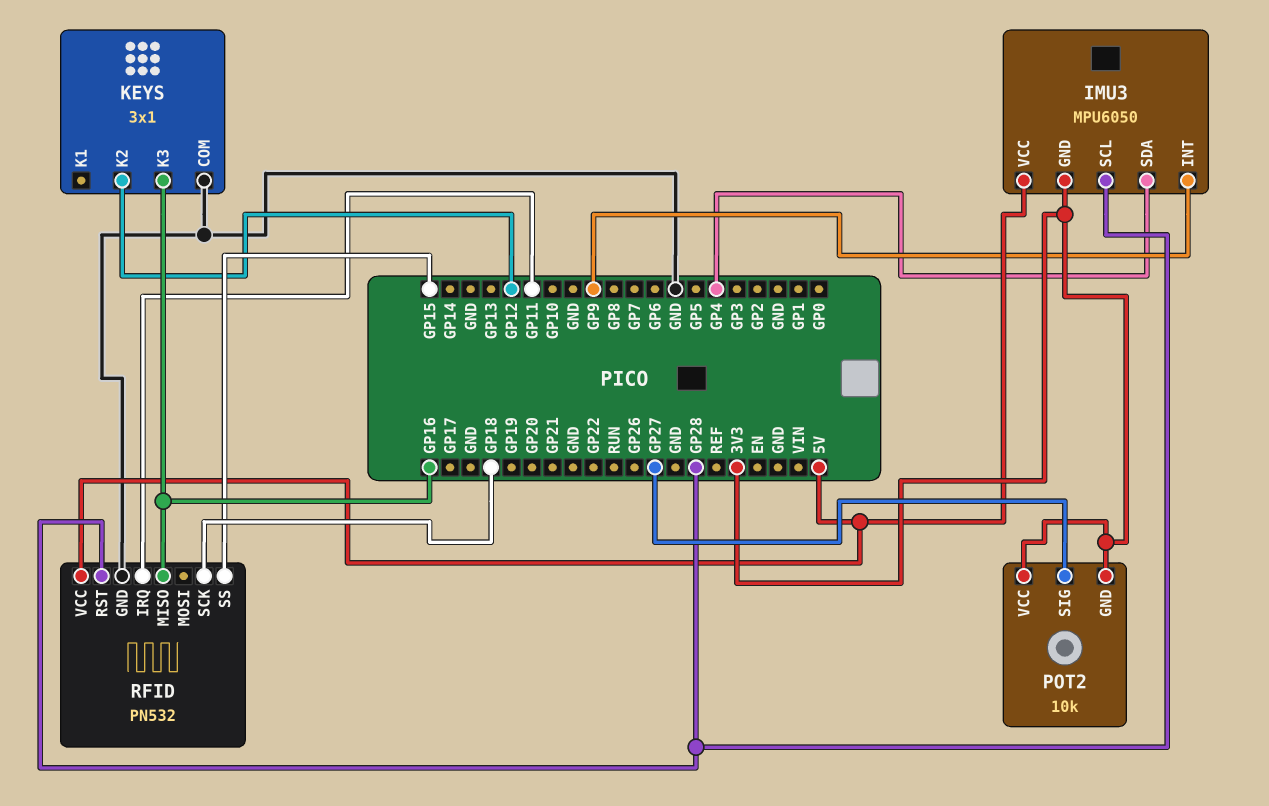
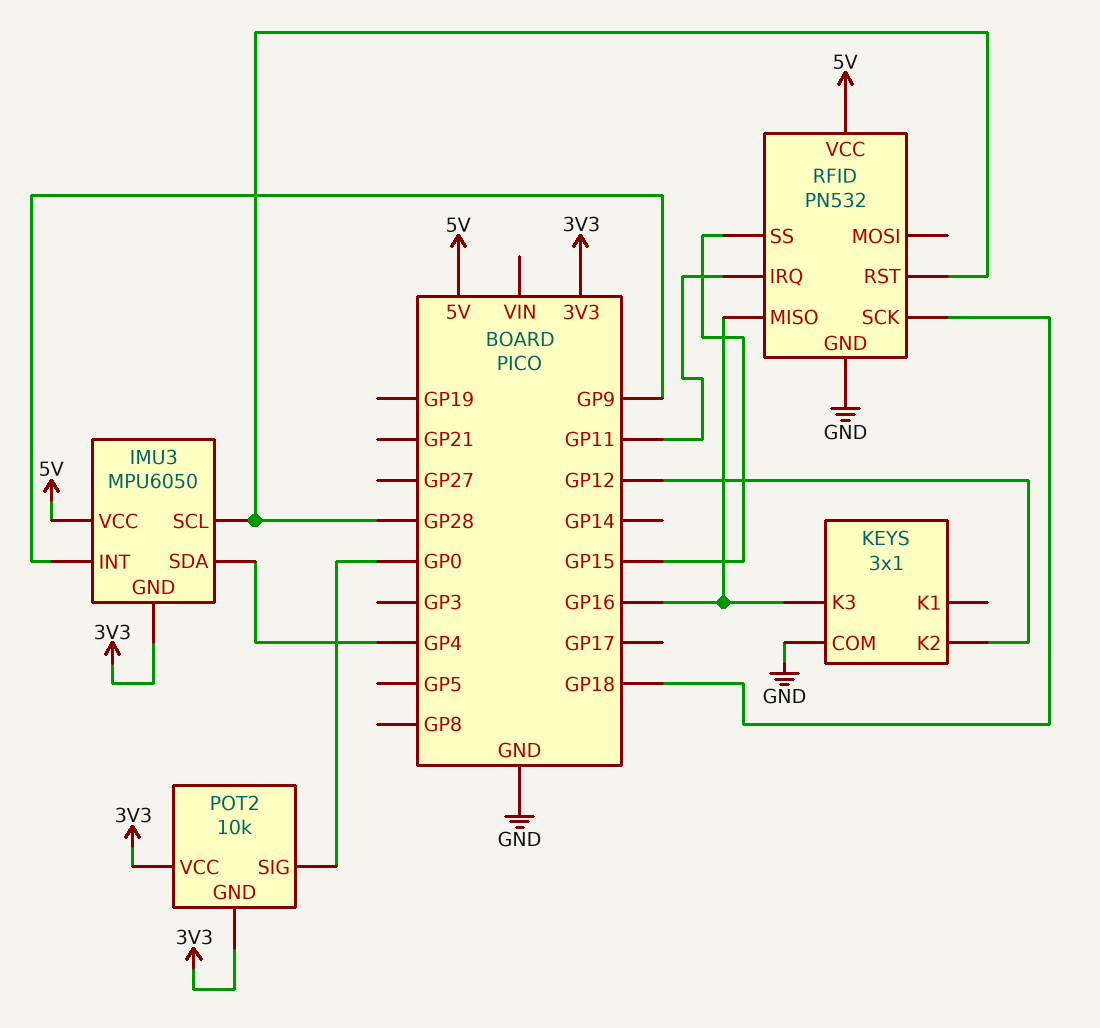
POT2 pin SIG: GP27 -> GP0

